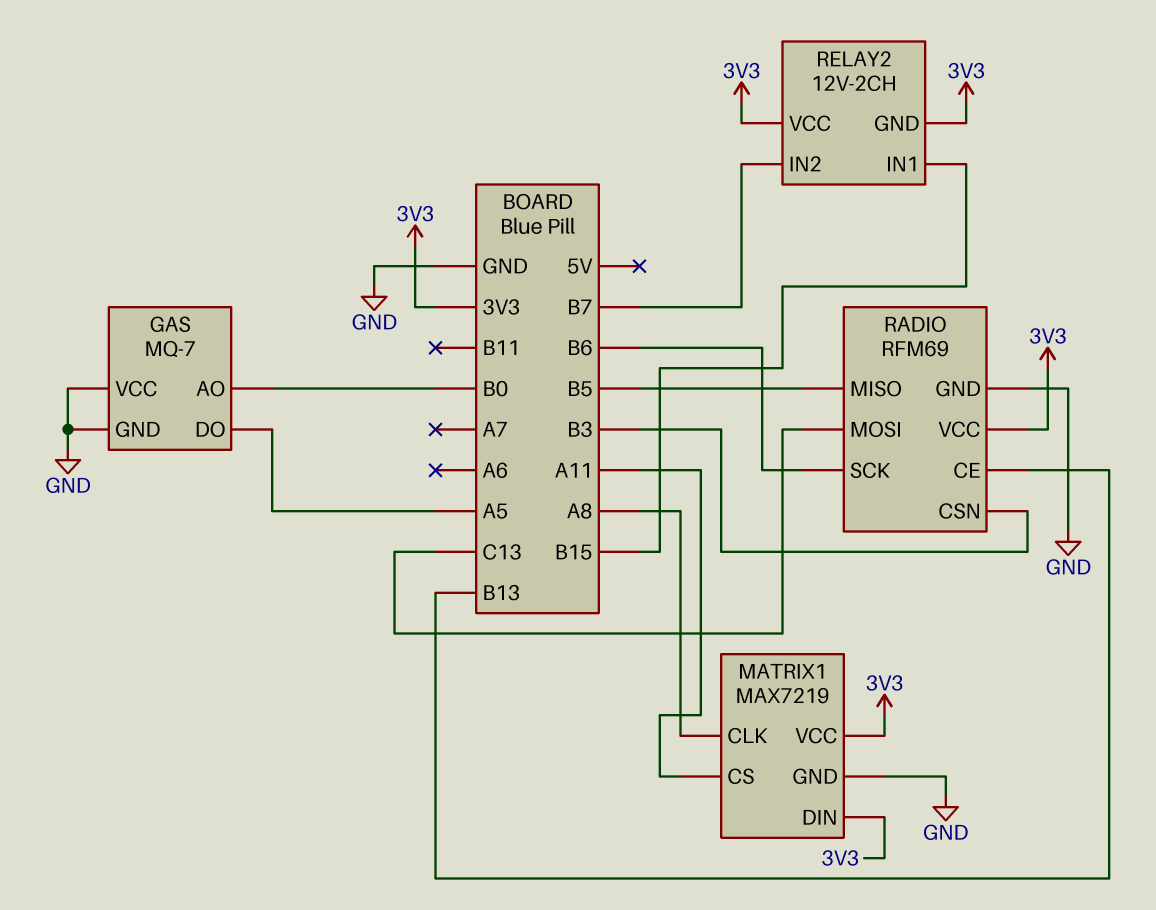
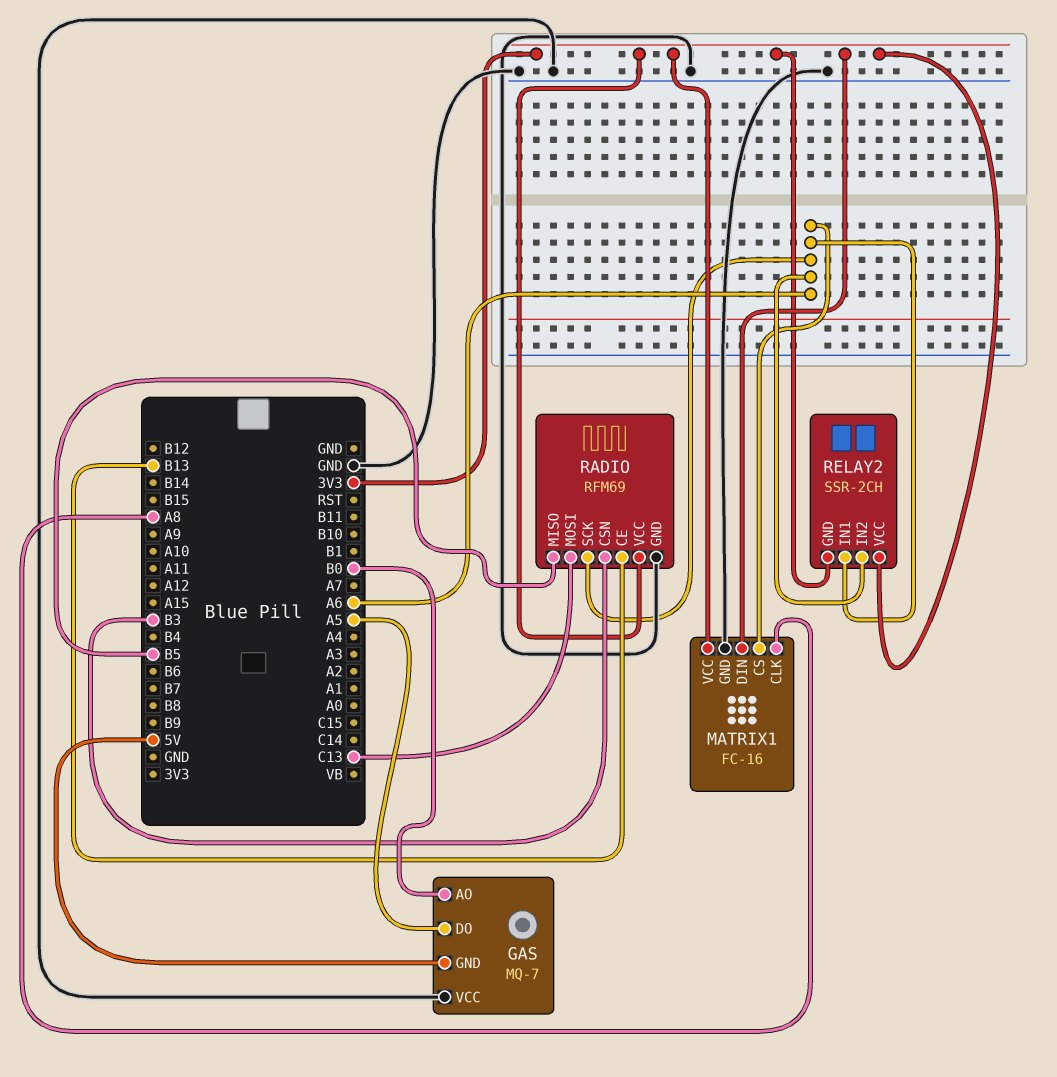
GAS pin GND: GND -> 5V
MATRIX1: MAX7219 -> FC-16
MATRIX1 pin CS: A11 -> A6
RADIO pin SCK: B6 -> A6
RELAY2: 12V-2CH -> SSR-2CH
RELAY2 pin IN1: B15 -> A6
RELAY2 pin IN2: B7 -> A6

